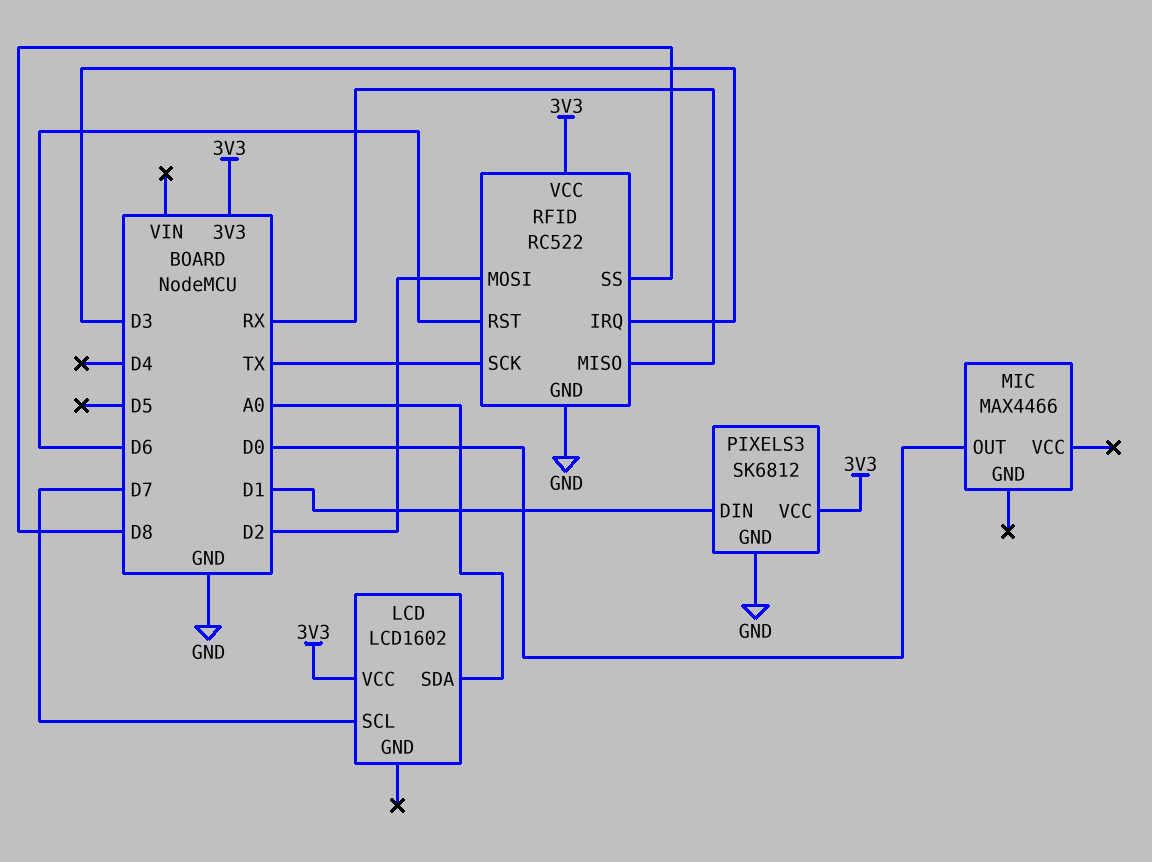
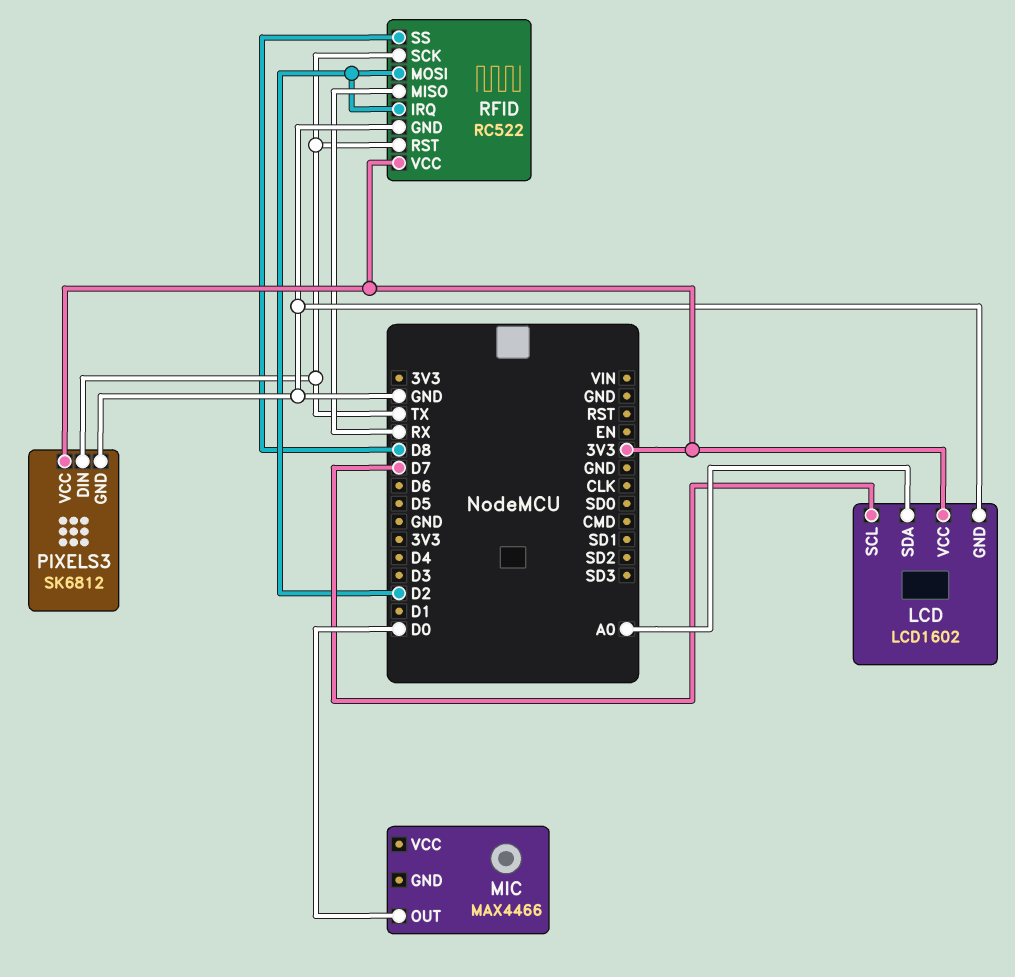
LCD pin GND: none -> GND
PIXELS3 pin DIN: D1 -> TX
RFID pin IRQ: D3 -> D2
RFID pin RST: D6 -> TX

